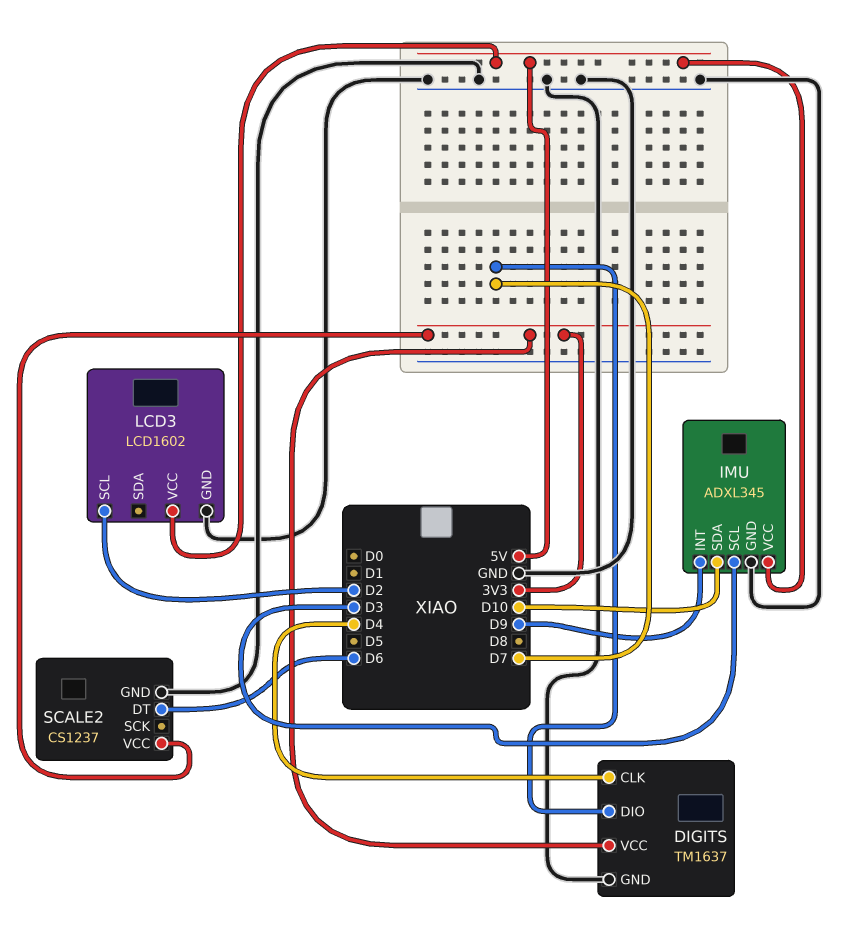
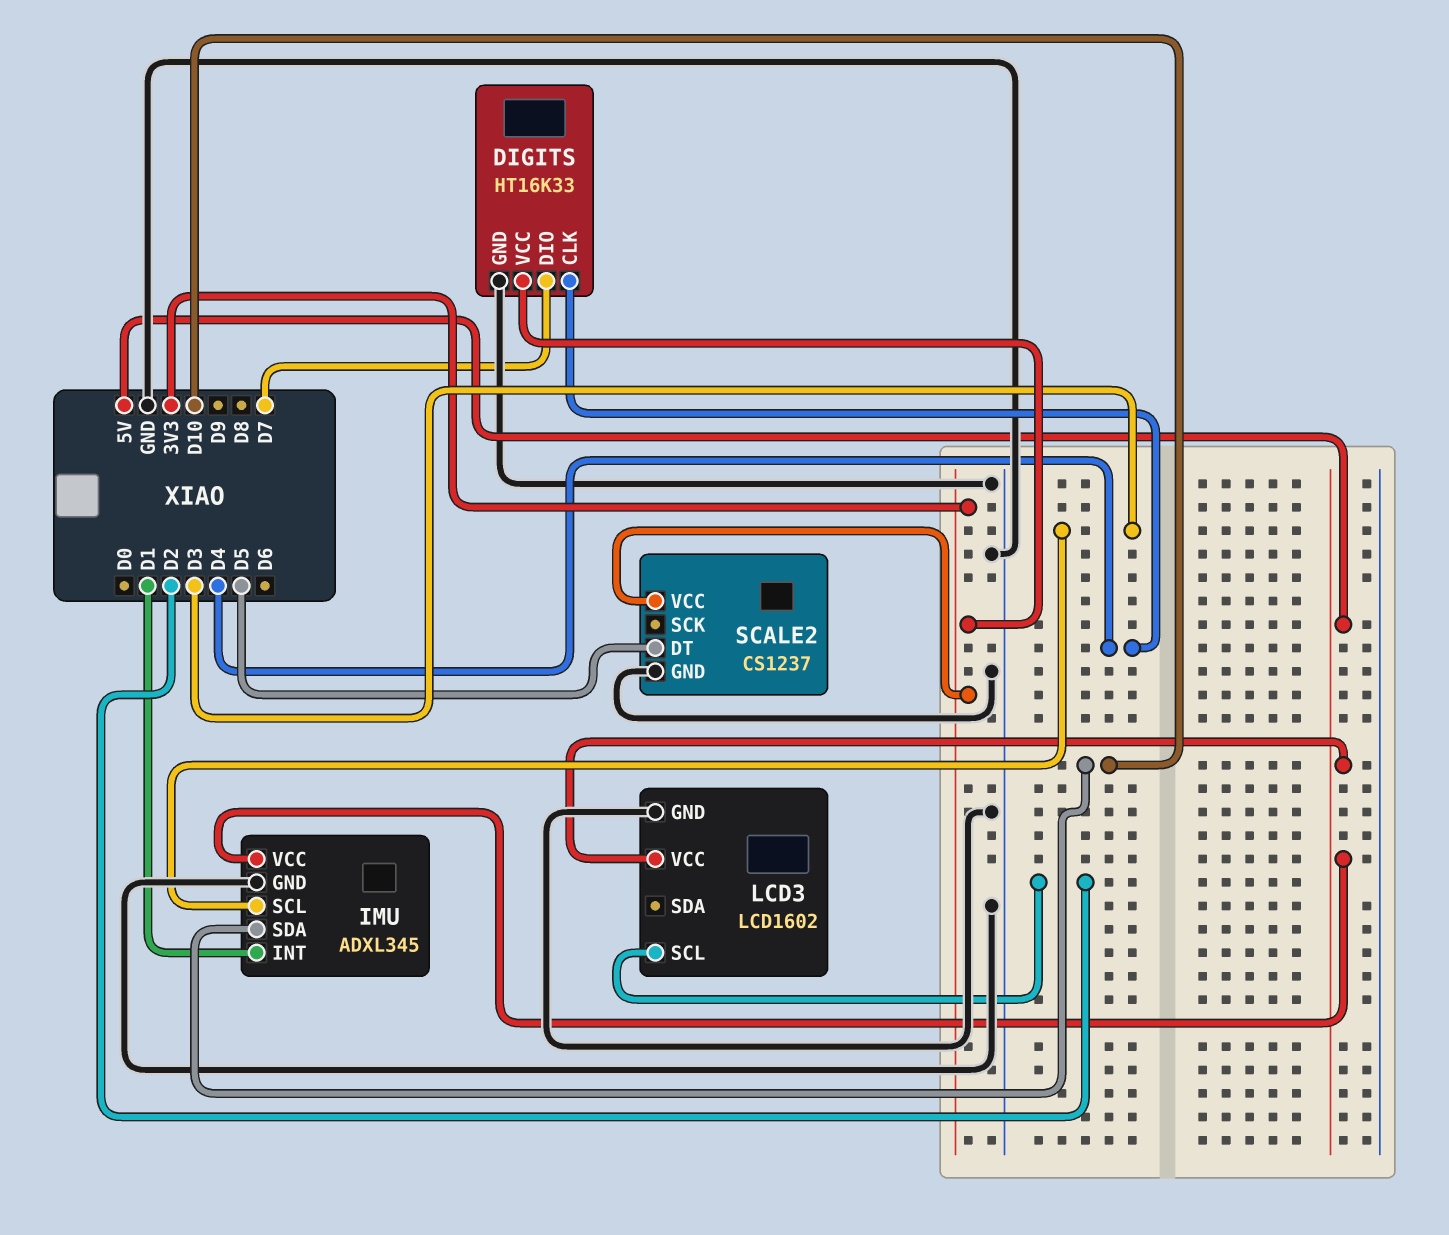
DIGITS: TM1637 -> HT16K33
IMU pin INT: D9 -> D1
SCALE2 pin DT: D6 -> D5

